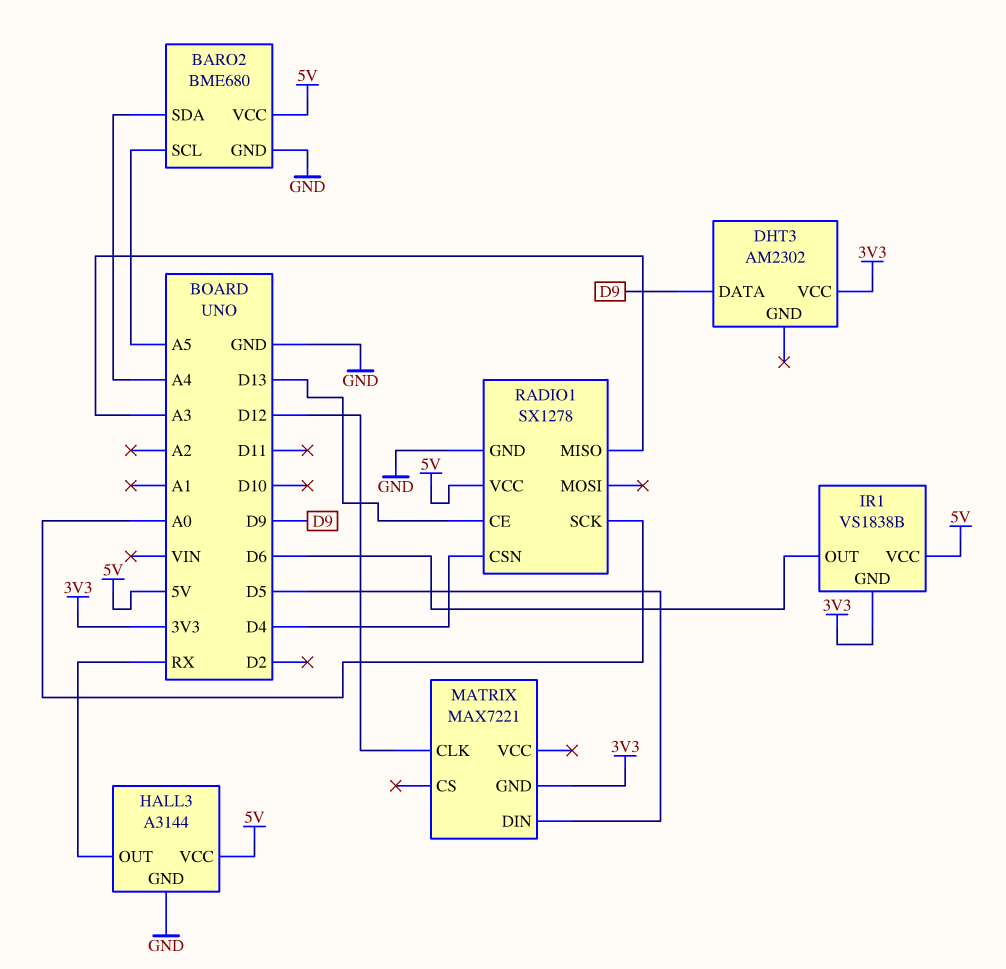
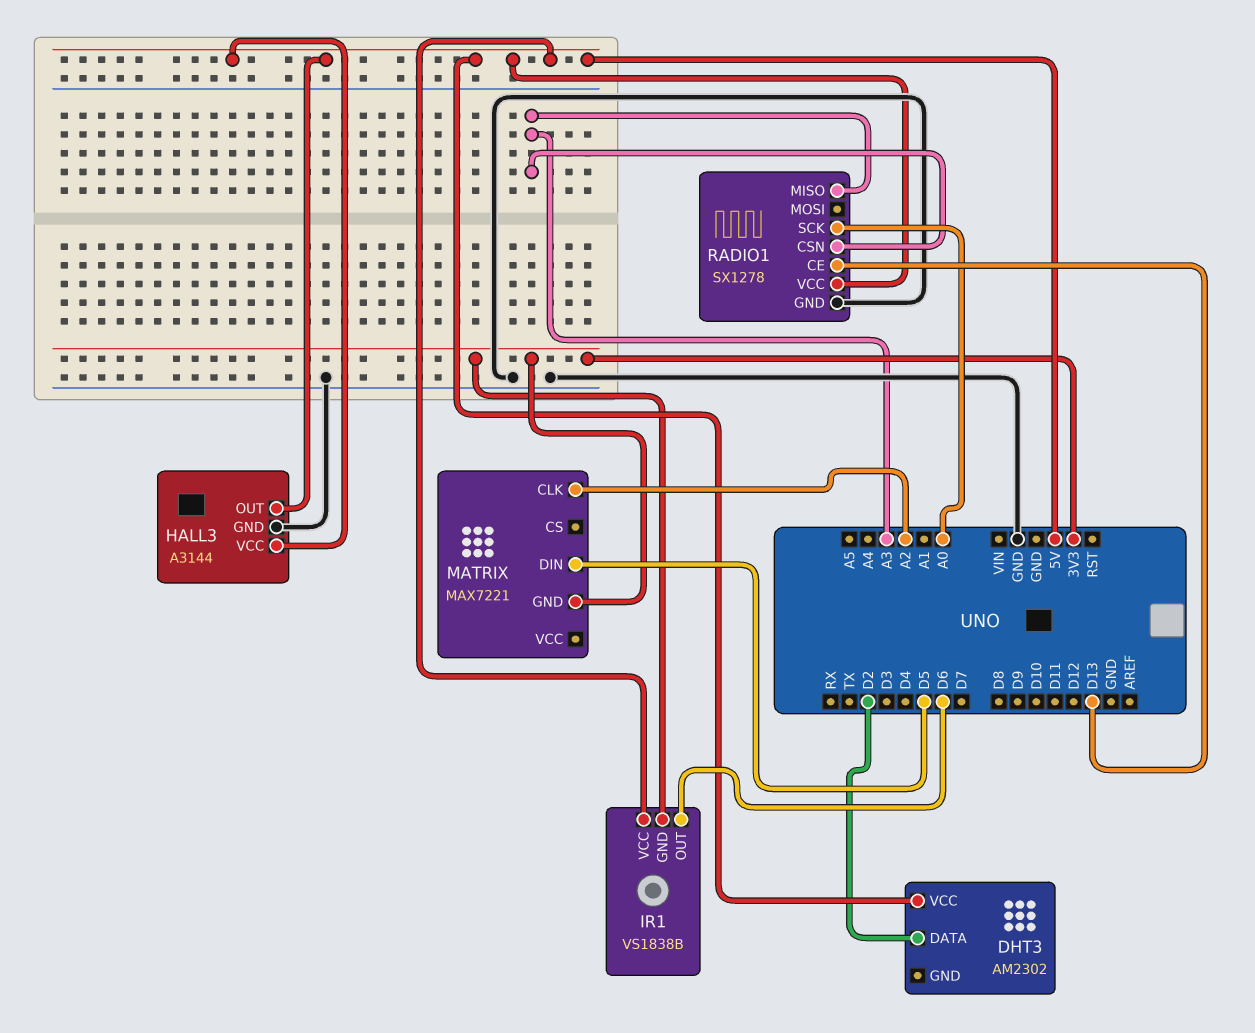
BARO2: BME680 -> none
BARO2 pin GND: GND -> none
BARO2 pin SCL: A5 -> none
BARO2 pin SDA: A4 -> none
BARO2 pin VCC: 5V -> none
DHT3 pin DATA: D9 -> D2
DHT3 pin VCC: 3V3 -> 5V
HALL3 pin OUT: RX -> 5V
MATRIX pin CLK: D12 -> A2
RADIO1 pin CSN: D4 -> A3

